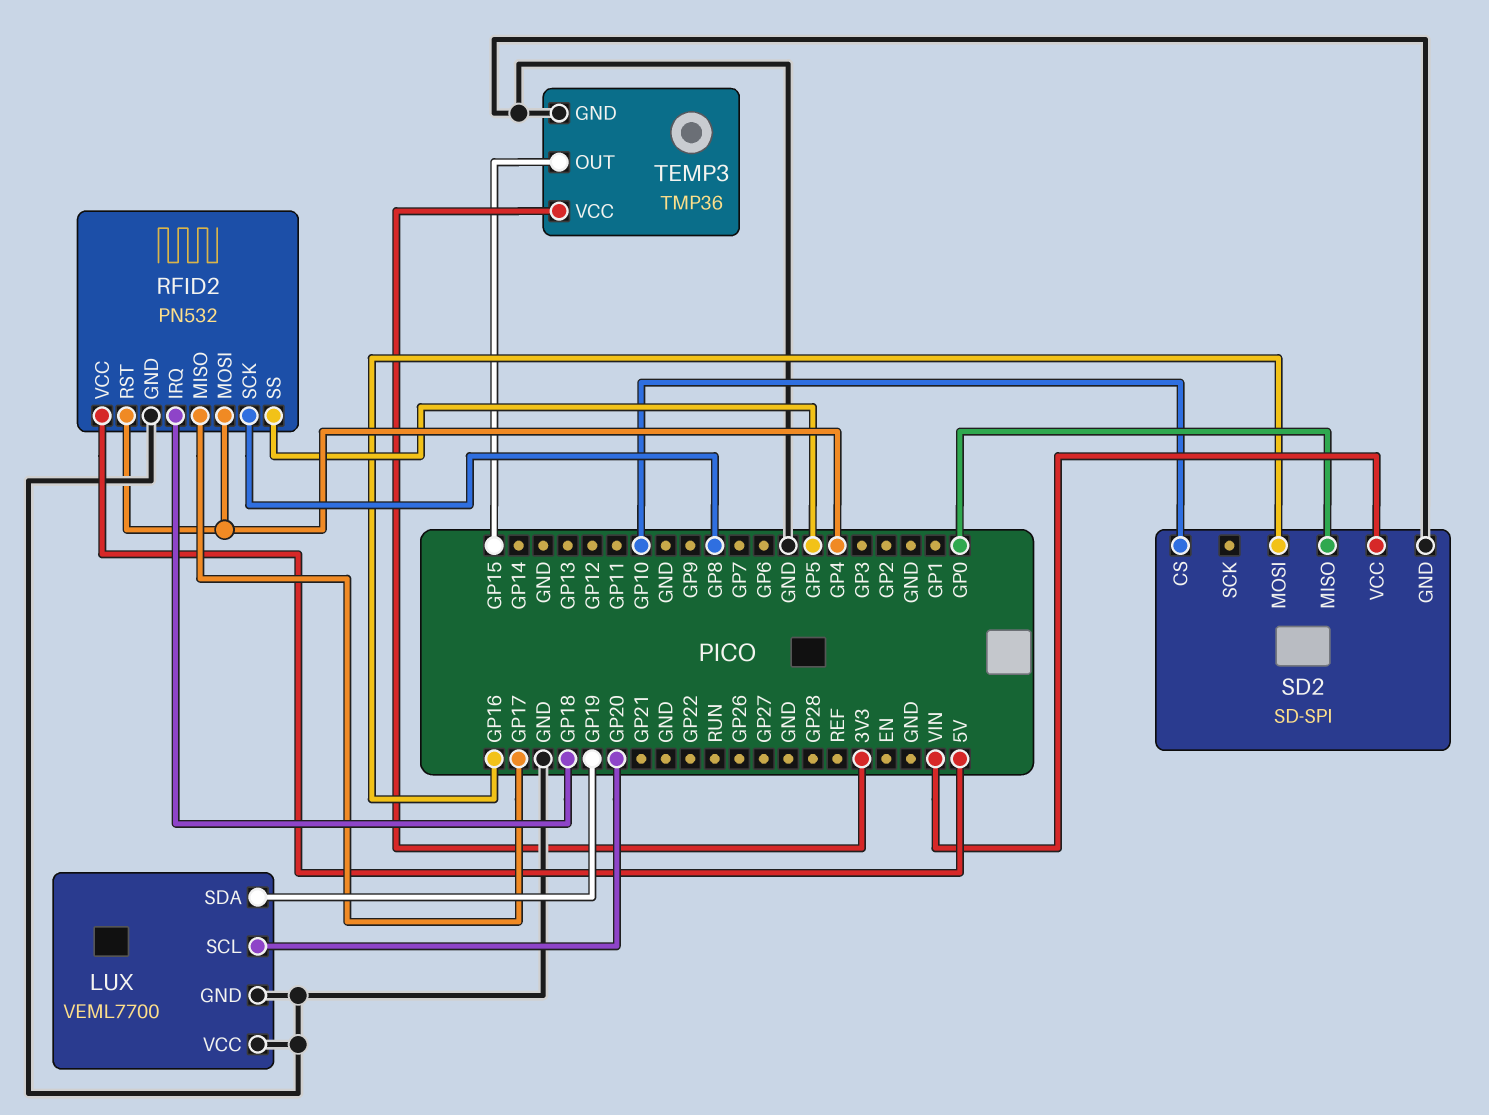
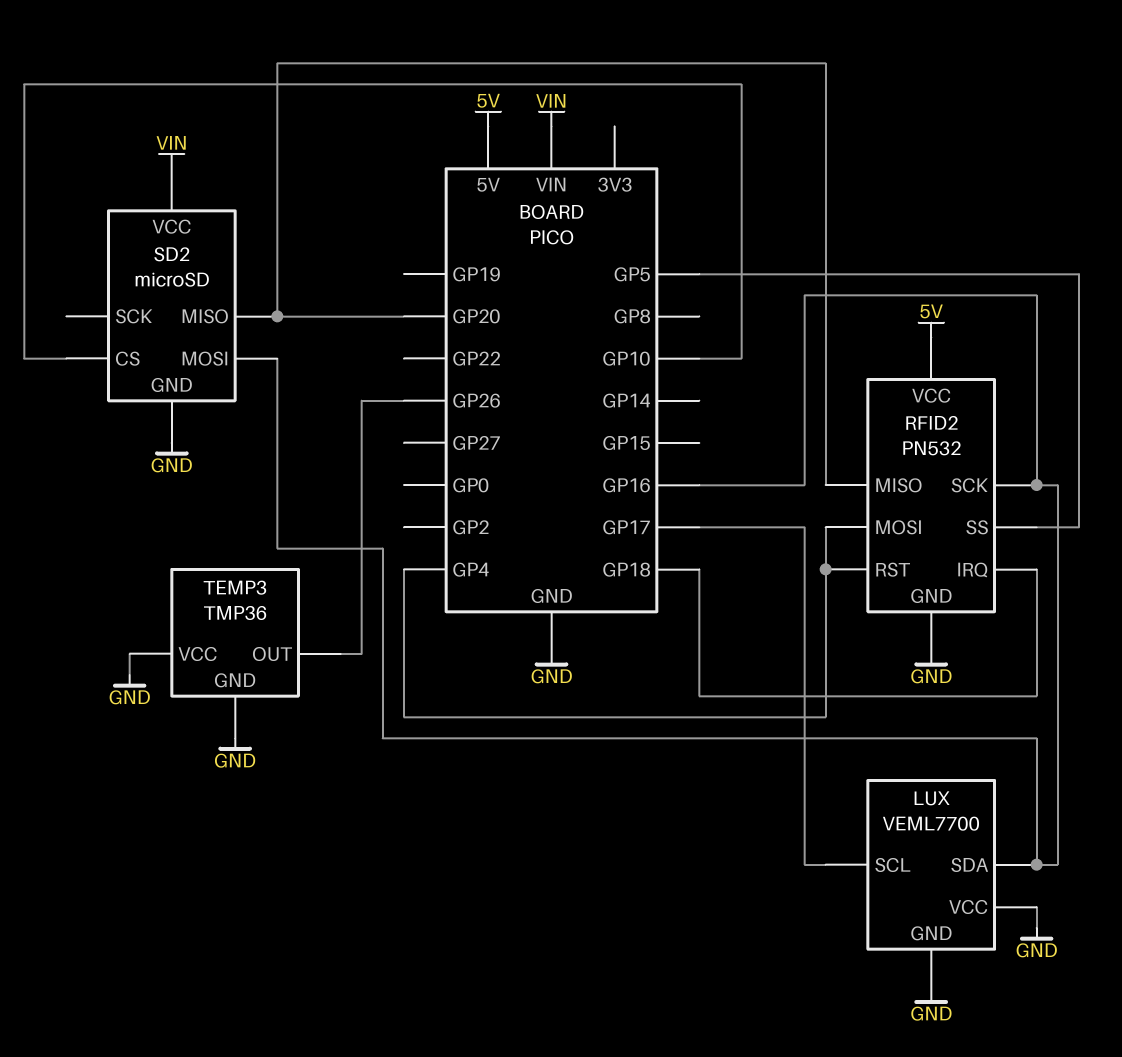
LUX pin SCL: GP20 -> GP17
LUX pin SDA: GP19 -> GP16
RFID2 pin MISO: GP17 -> GP20
RFID2 pin SCK: GP8 -> GP16
SD2: SD-SPI -> microSD
SD2 pin MISO: GP0 -> GP20
TEMP3 pin OUT: GP15 -> GP26
TEMP3 pin VCC: 3V3 -> GND

